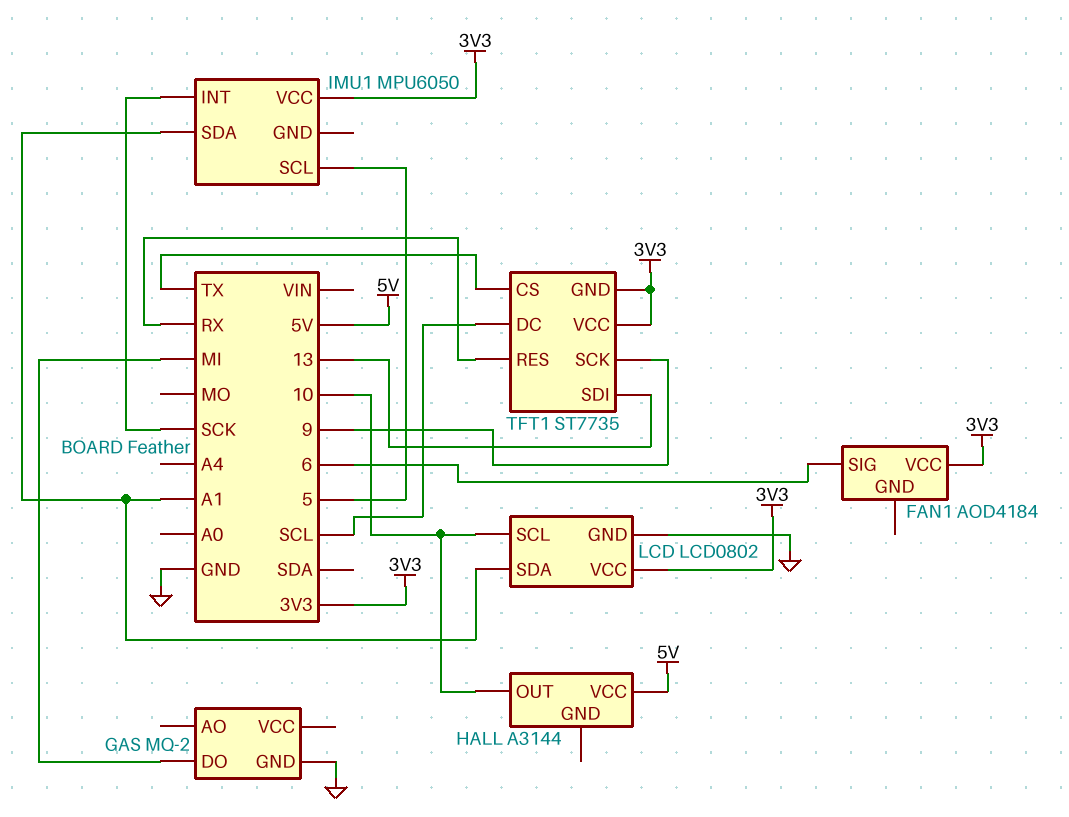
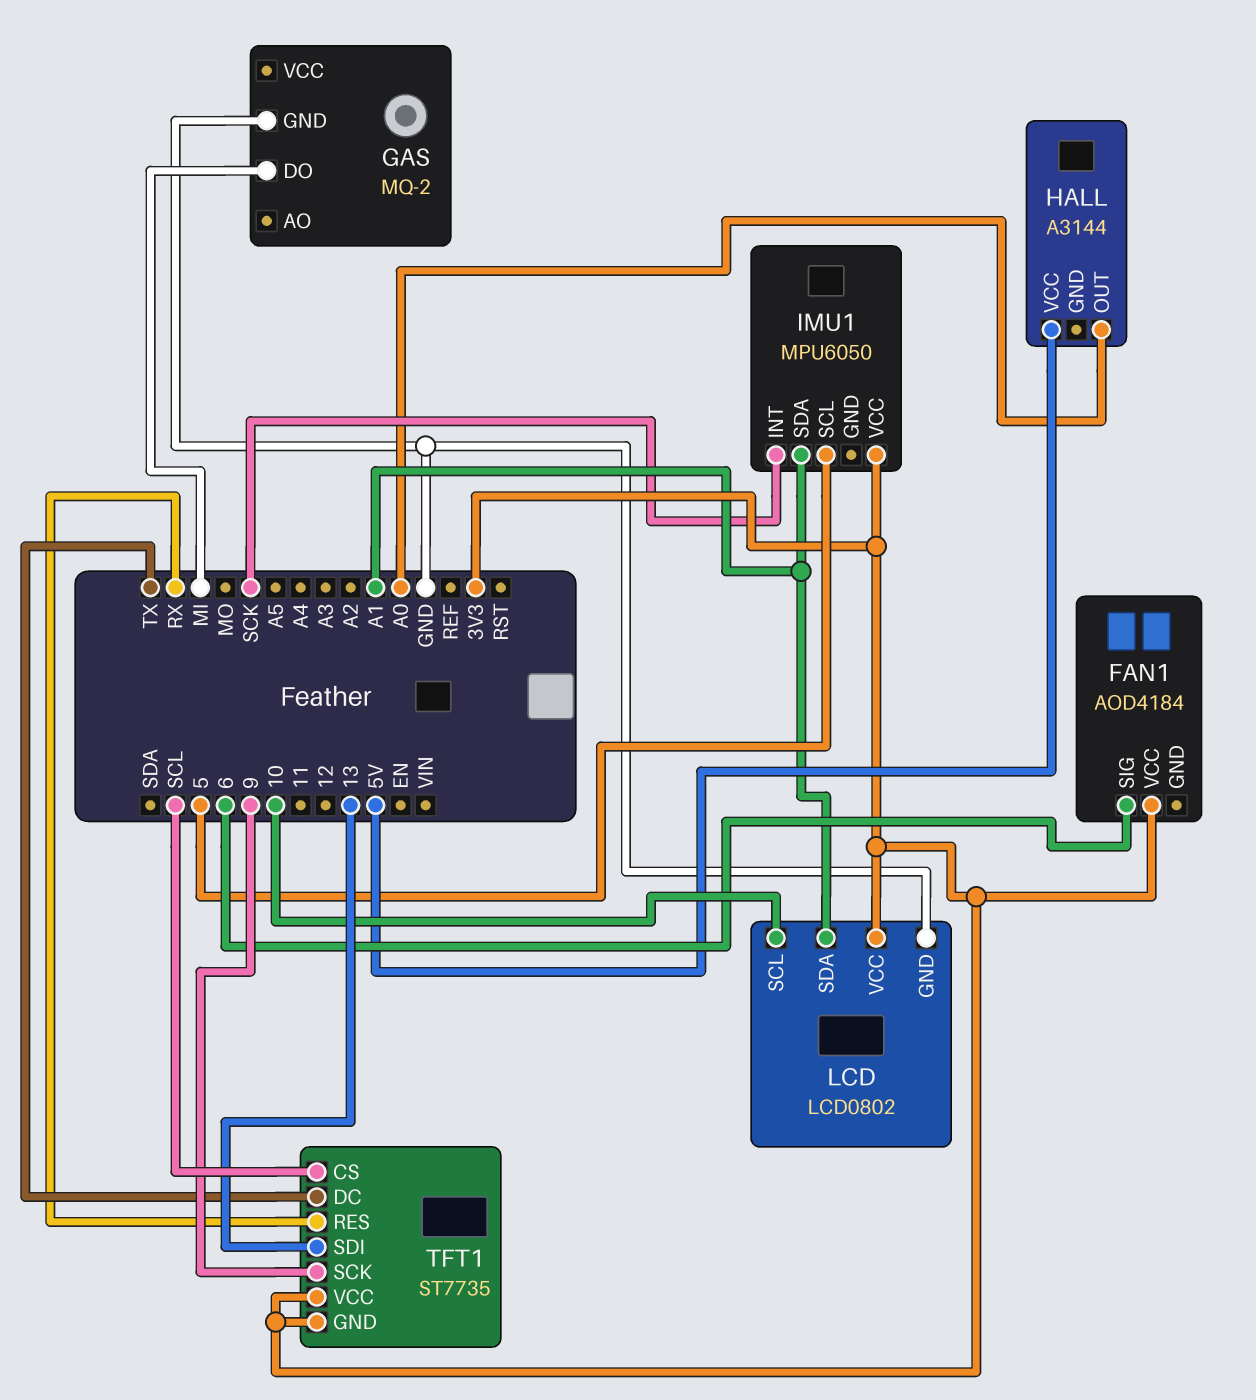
HALL pin OUT: 10 -> A0
TFT1 pin CS: TX -> SCL
TFT1 pin DC: SCL -> TX

